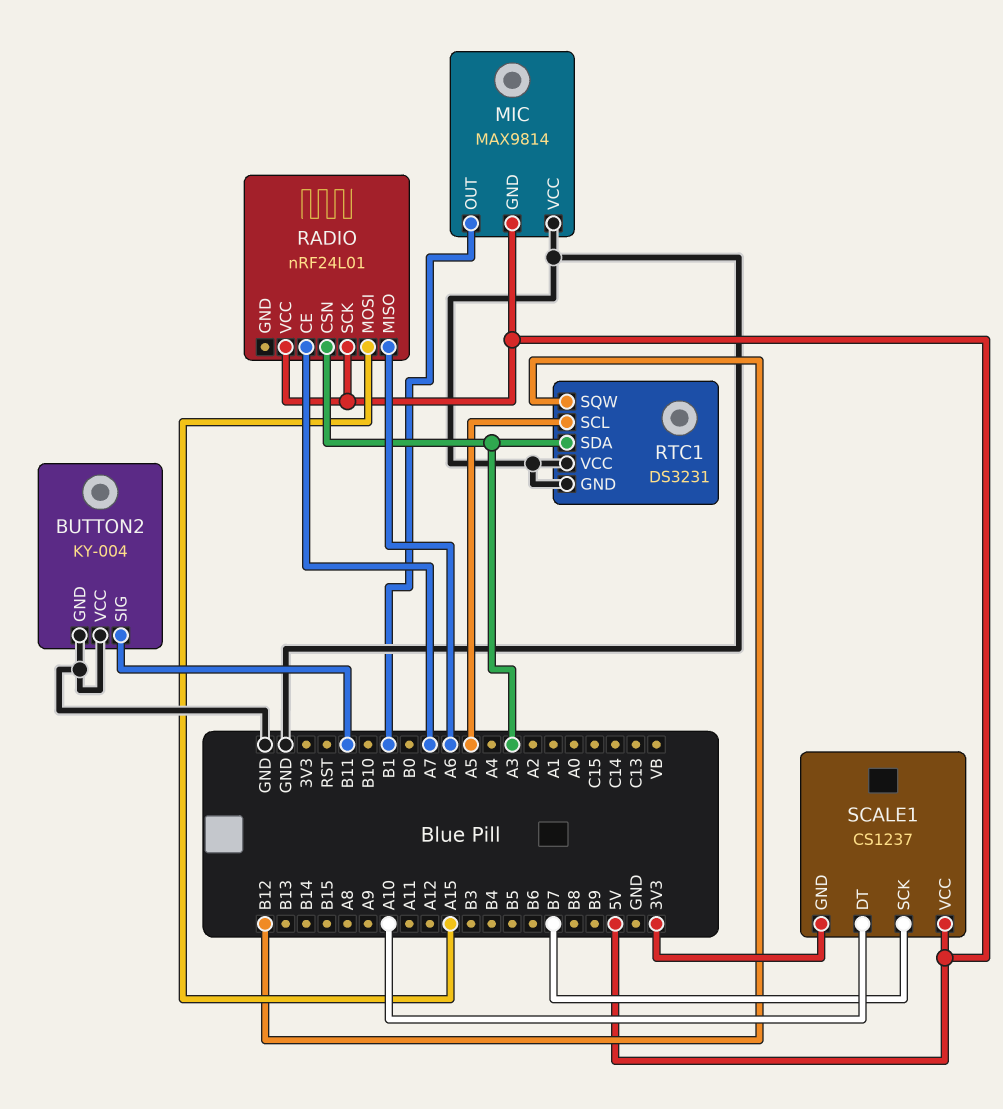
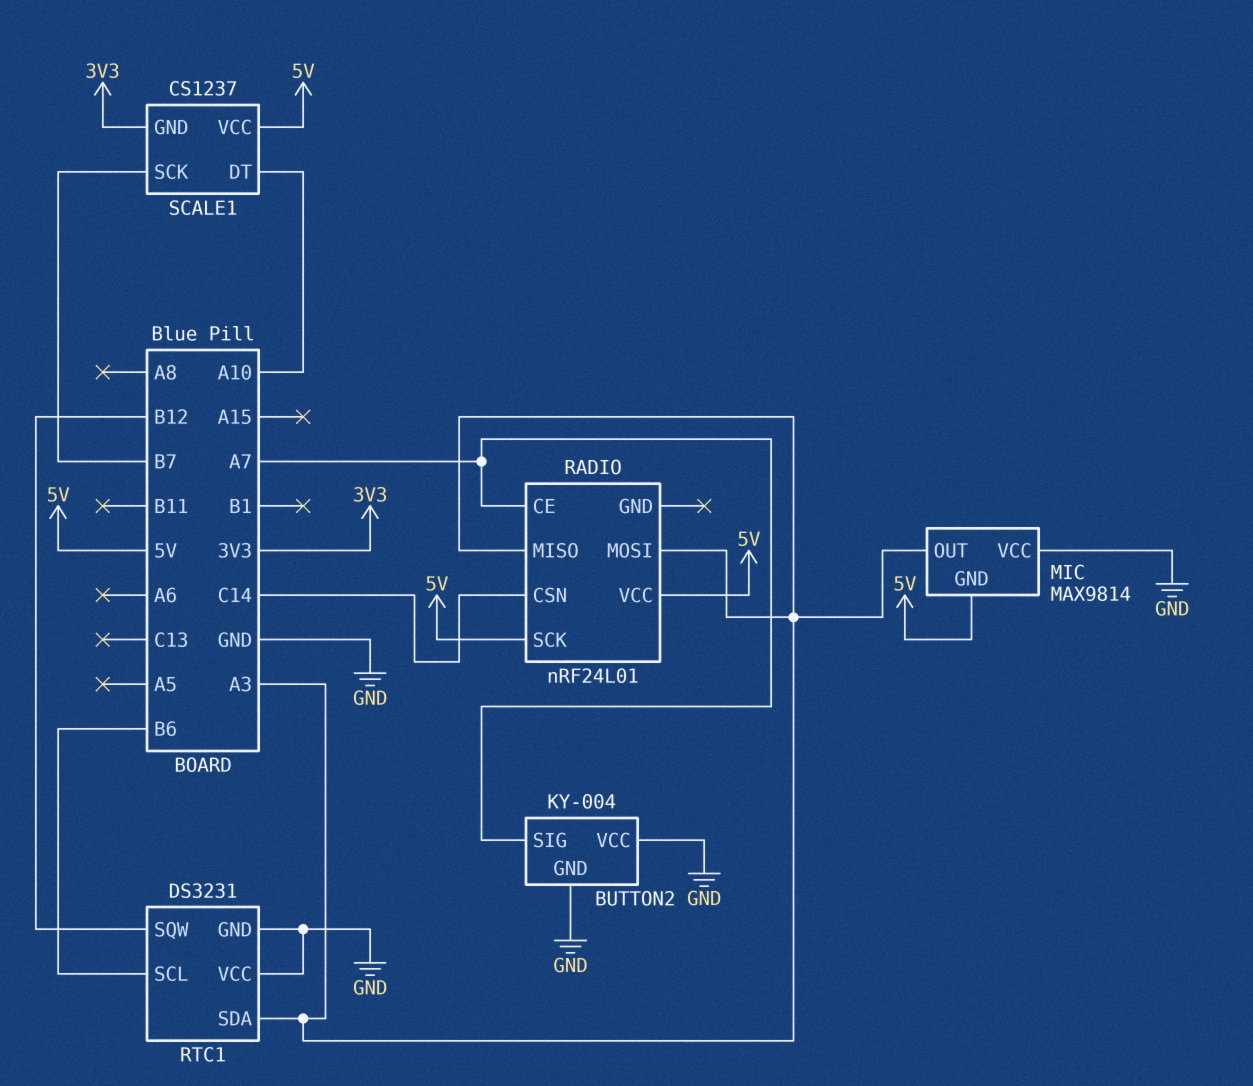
BUTTON2 pin SIG: B11 -> A7
MIC pin OUT: B1 -> A3
RADIO pin CSN: A3 -> C14
RADIO pin MISO: A6 -> A3
RADIO pin MOSI: A15 -> A3
RTC1 pin SCL: A5 -> B6

